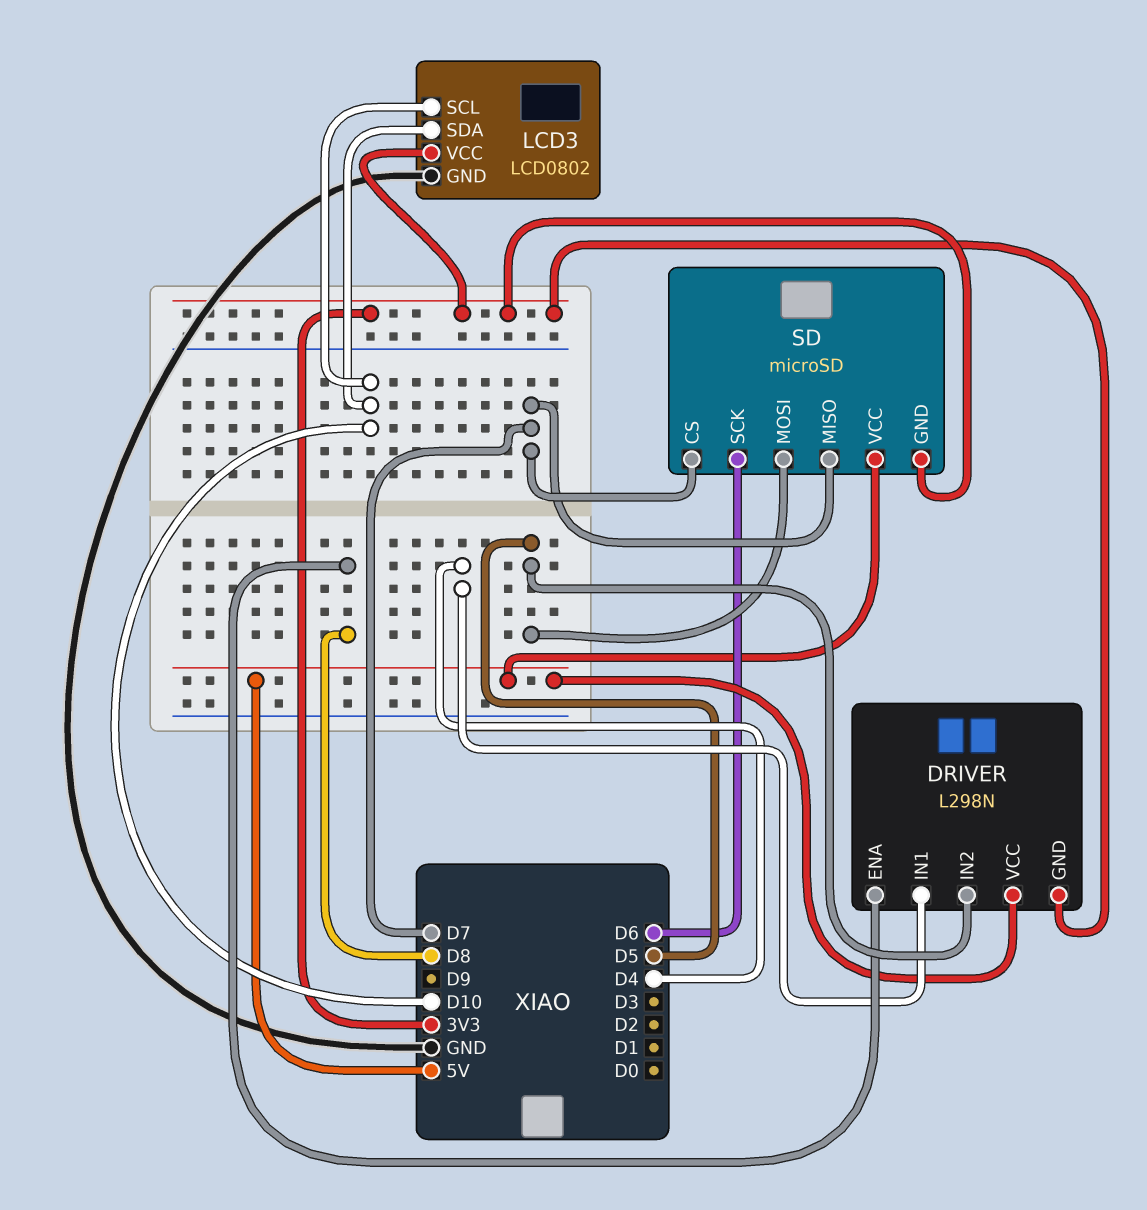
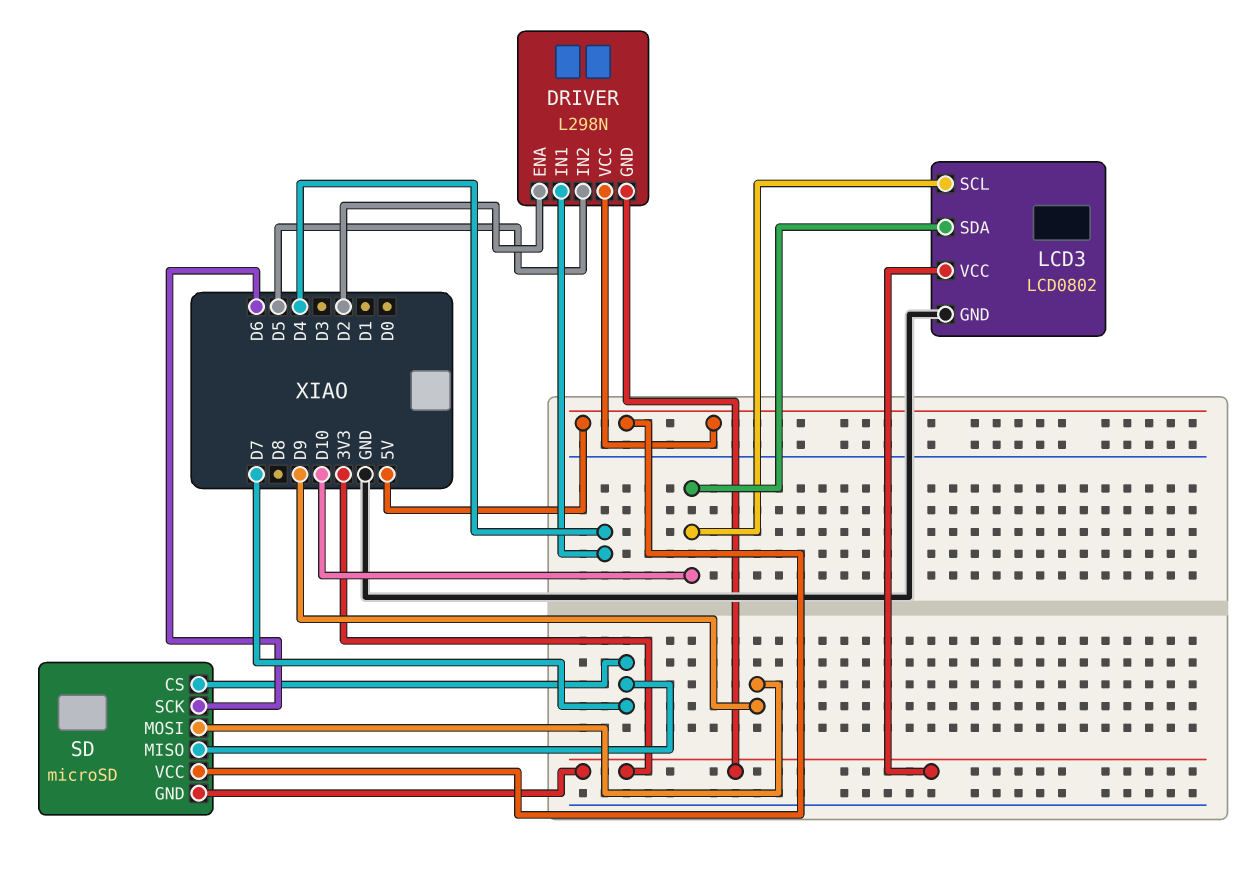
DRIVER pin ENA: D8 -> D2
SD pin MOSI: D5 -> D9

